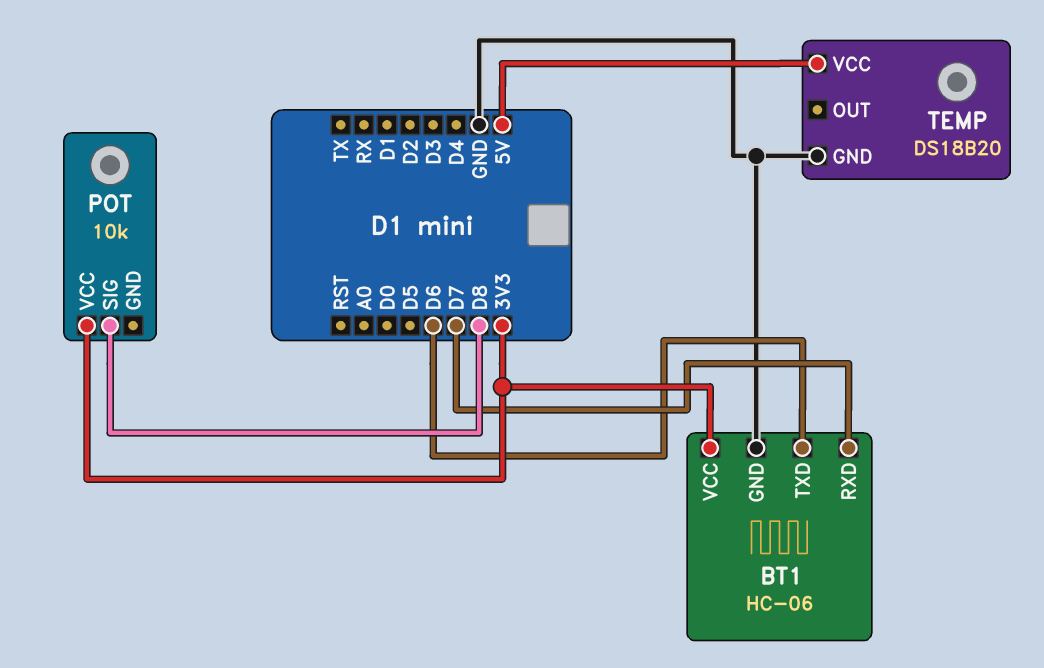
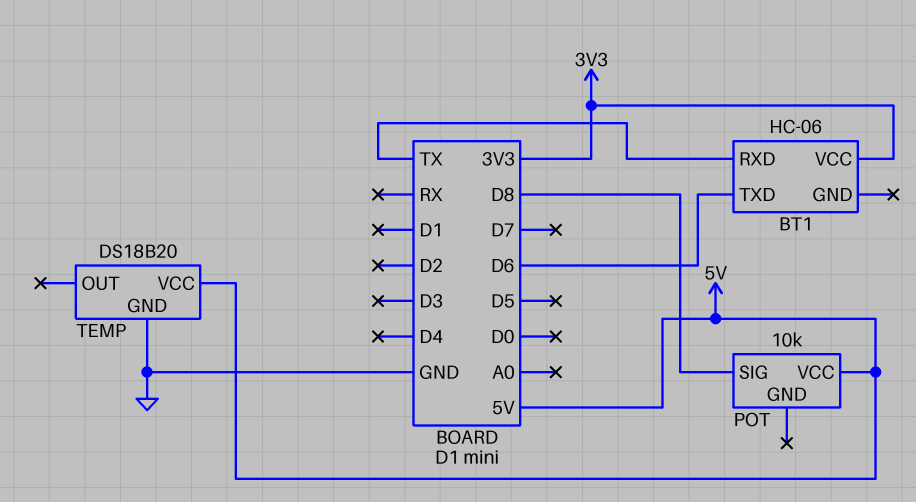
BT1 pin GND: GND -> none
BT1 pin RXD: D7 -> TX
POT pin VCC: 3V3 -> 5V

